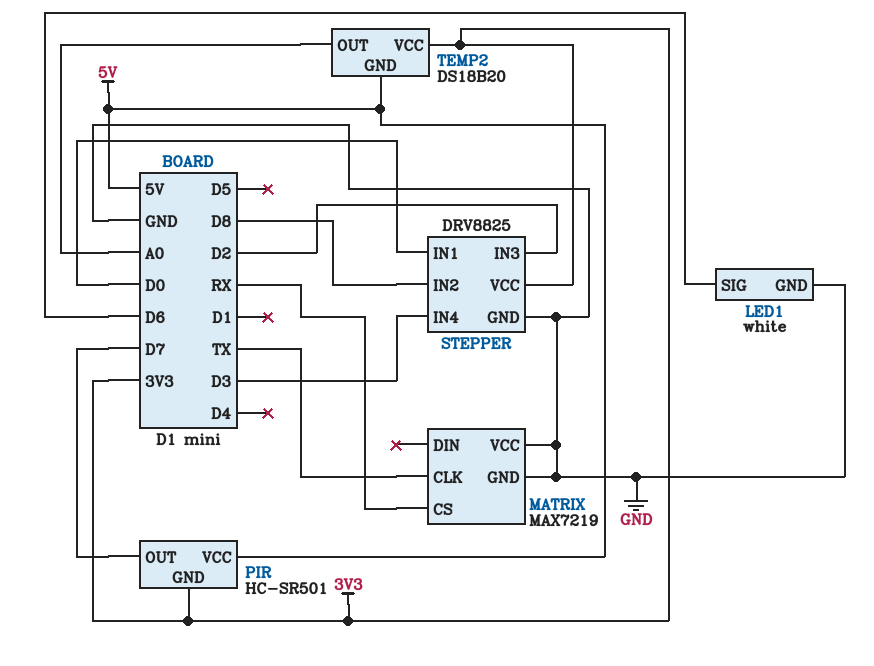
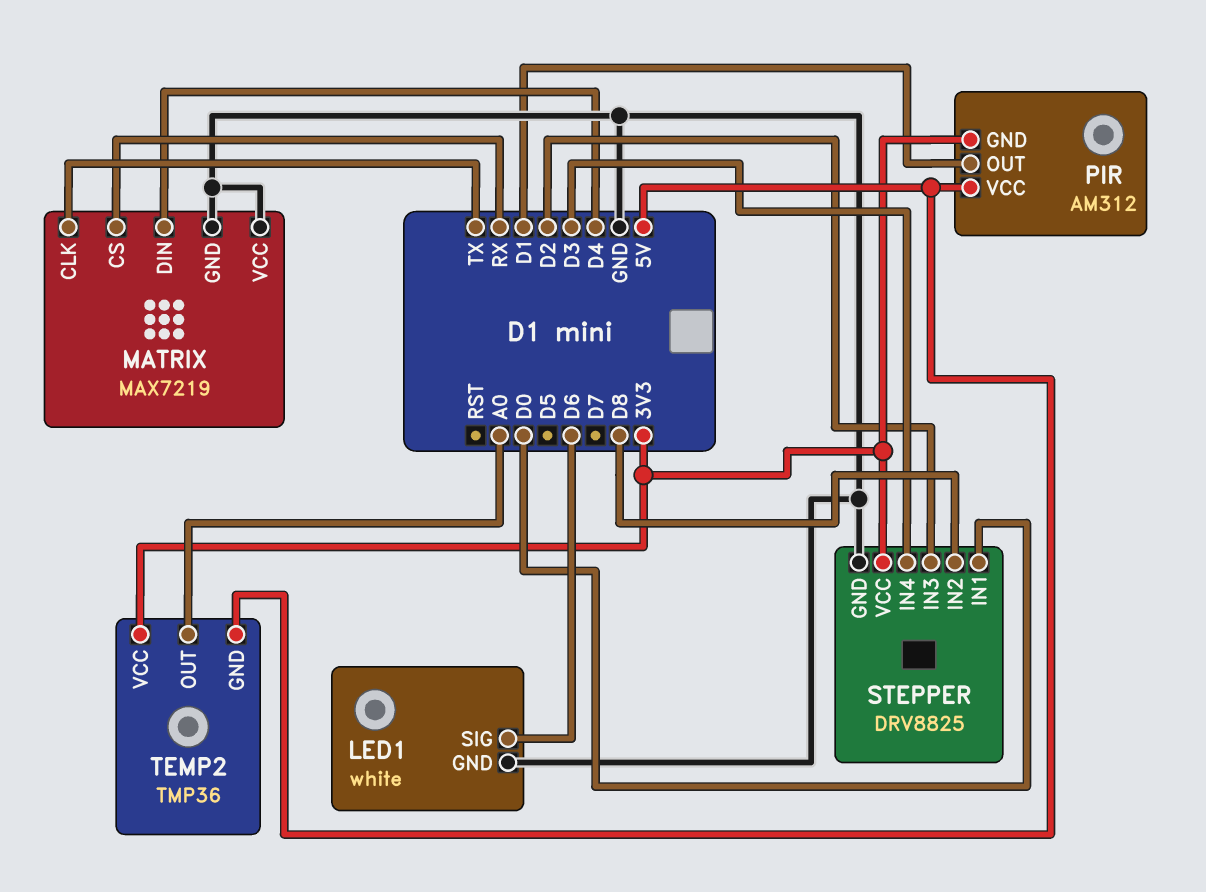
MATRIX pin DIN: none -> D4
PIR: HC-SR501 -> AM312
PIR pin OUT: D7 -> D1
TEMP2: DS18B20 -> TMP36

